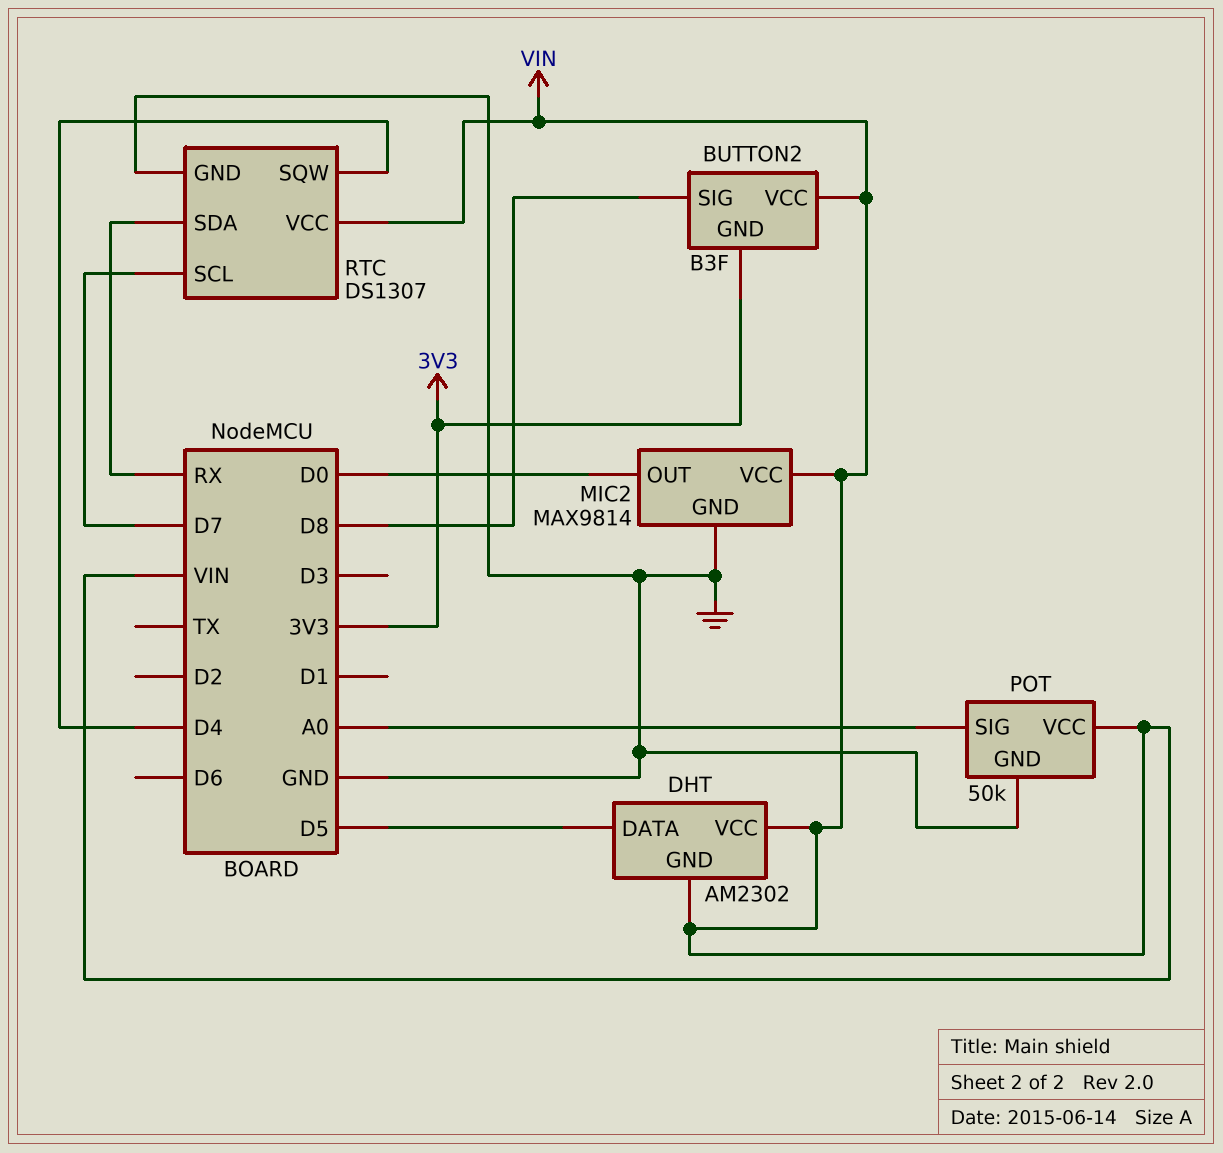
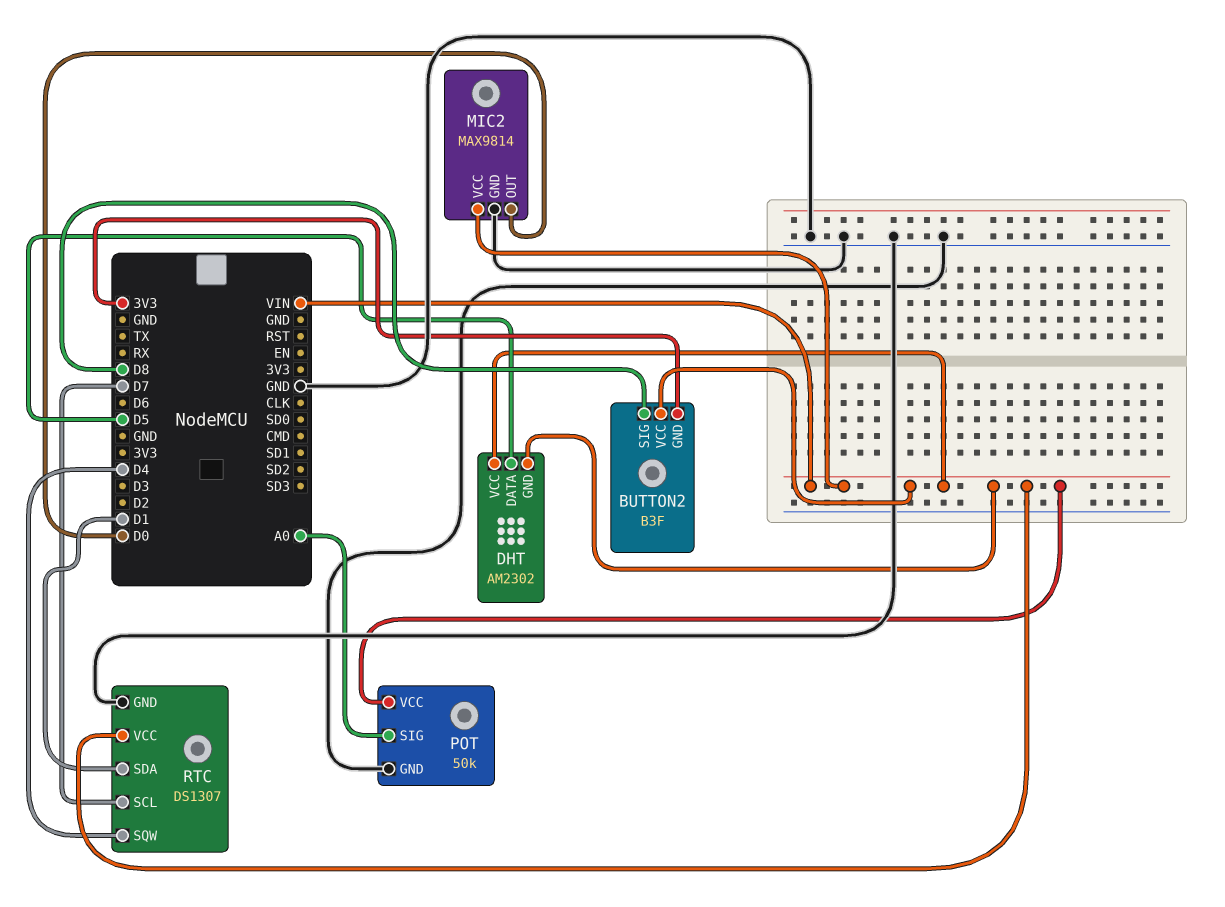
RTC pin SDA: RX -> D1

